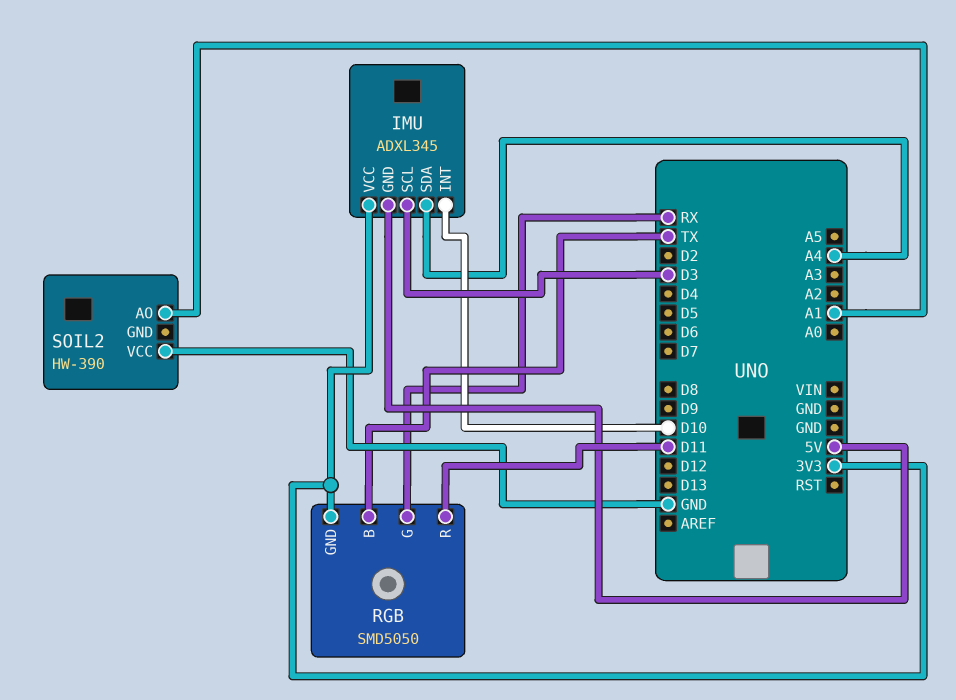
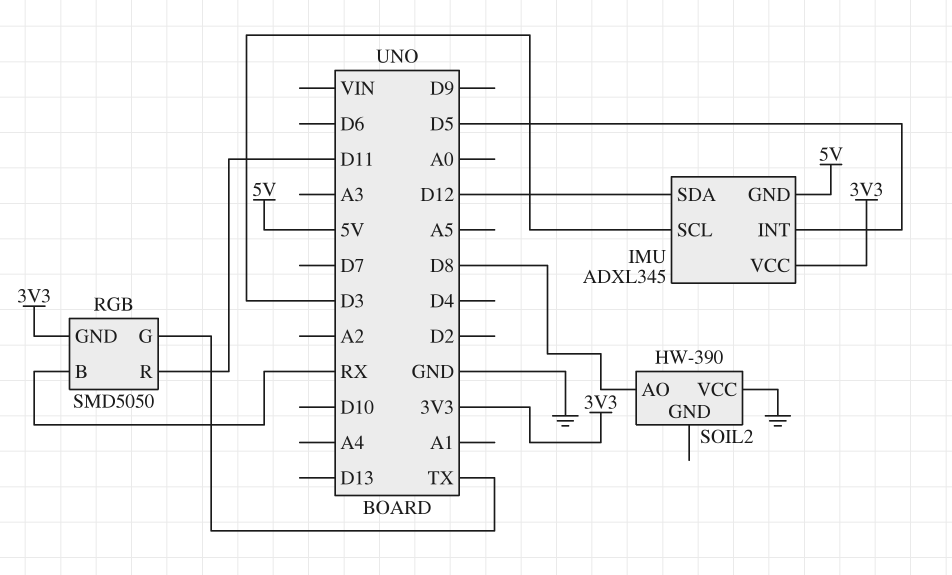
IMU pin INT: D10 -> D5
IMU pin SDA: A4 -> D12
RGB pin B: TX -> RX
RGB pin G: RX -> TX
SOIL2 pin AO: A1 -> D8

